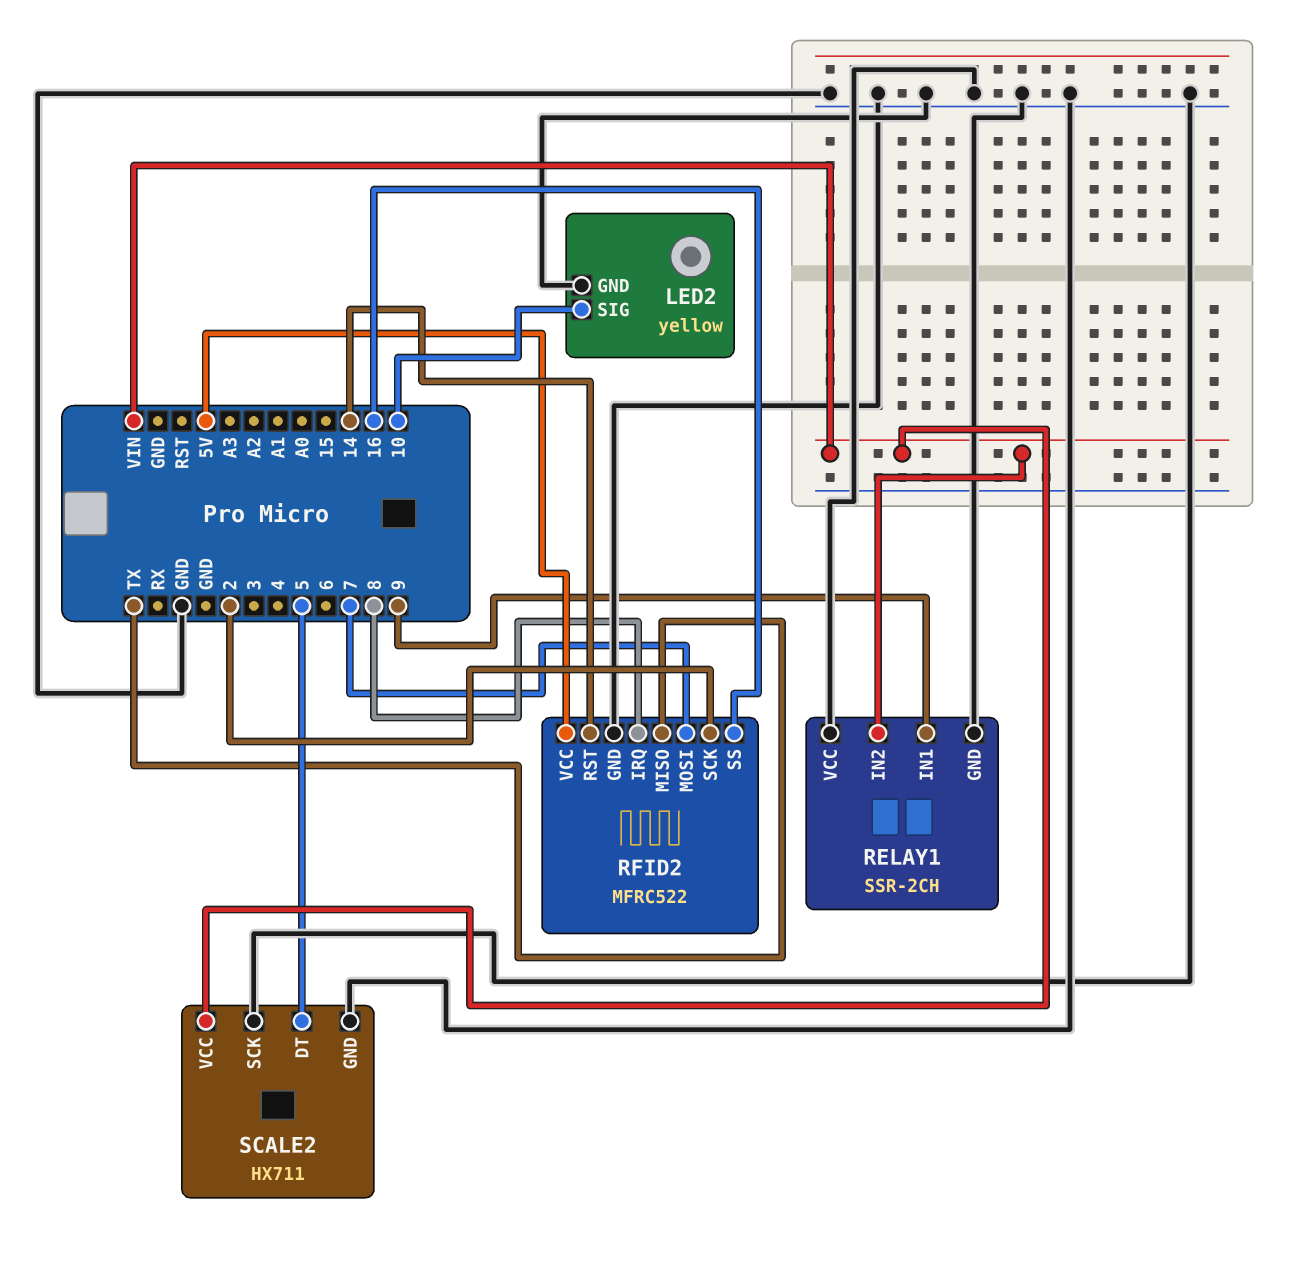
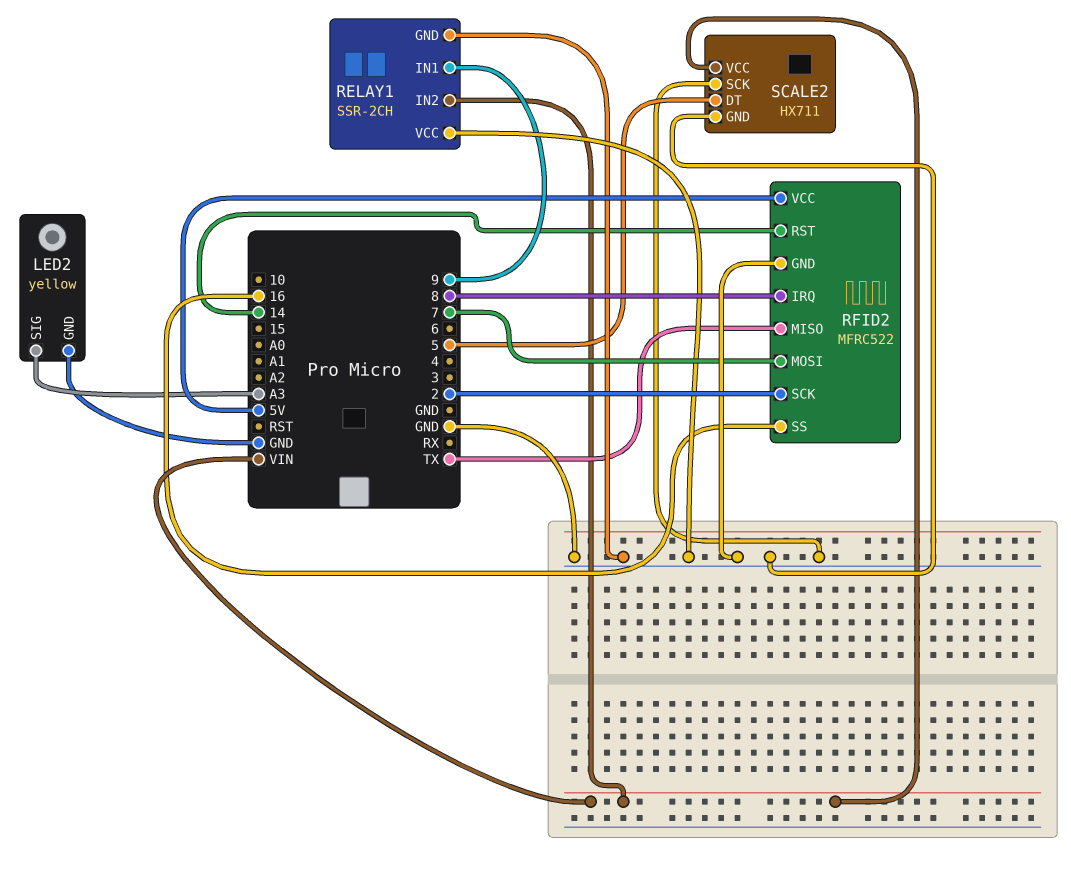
LED2 pin SIG: 10 -> A3

